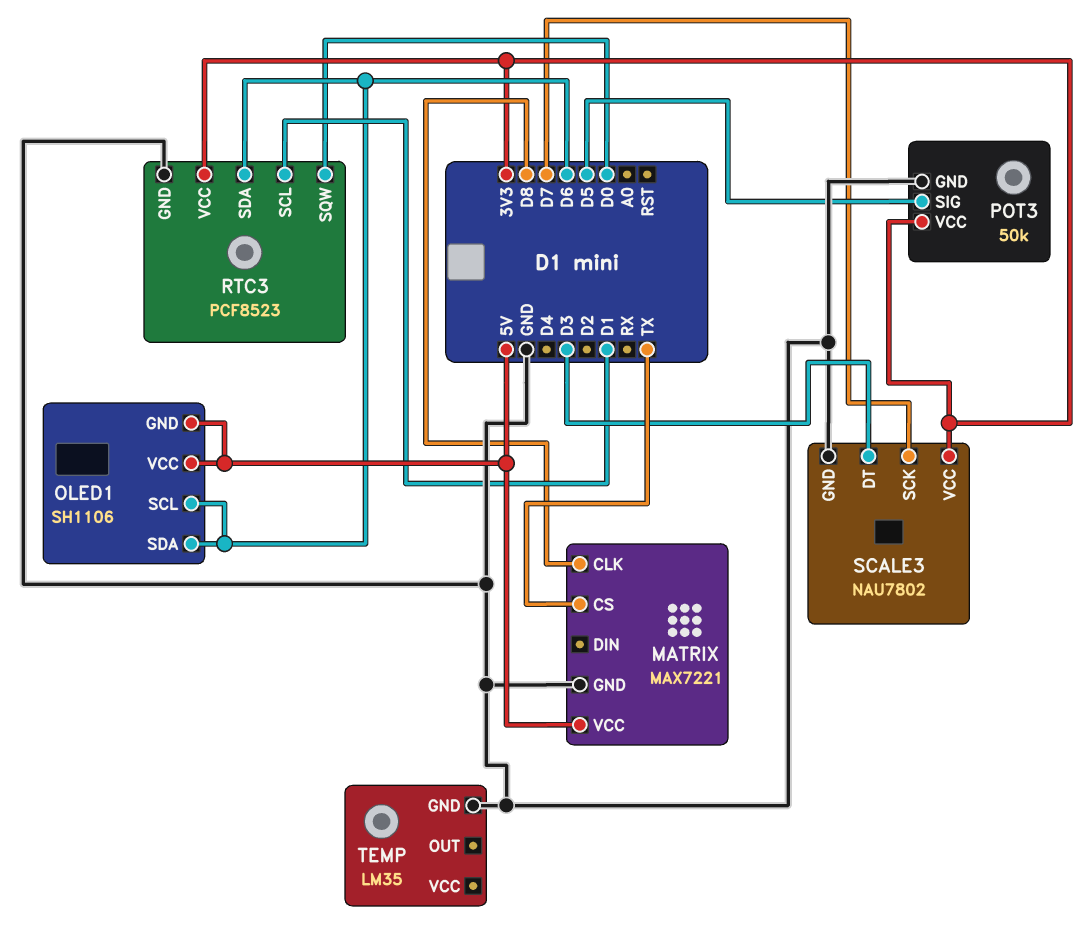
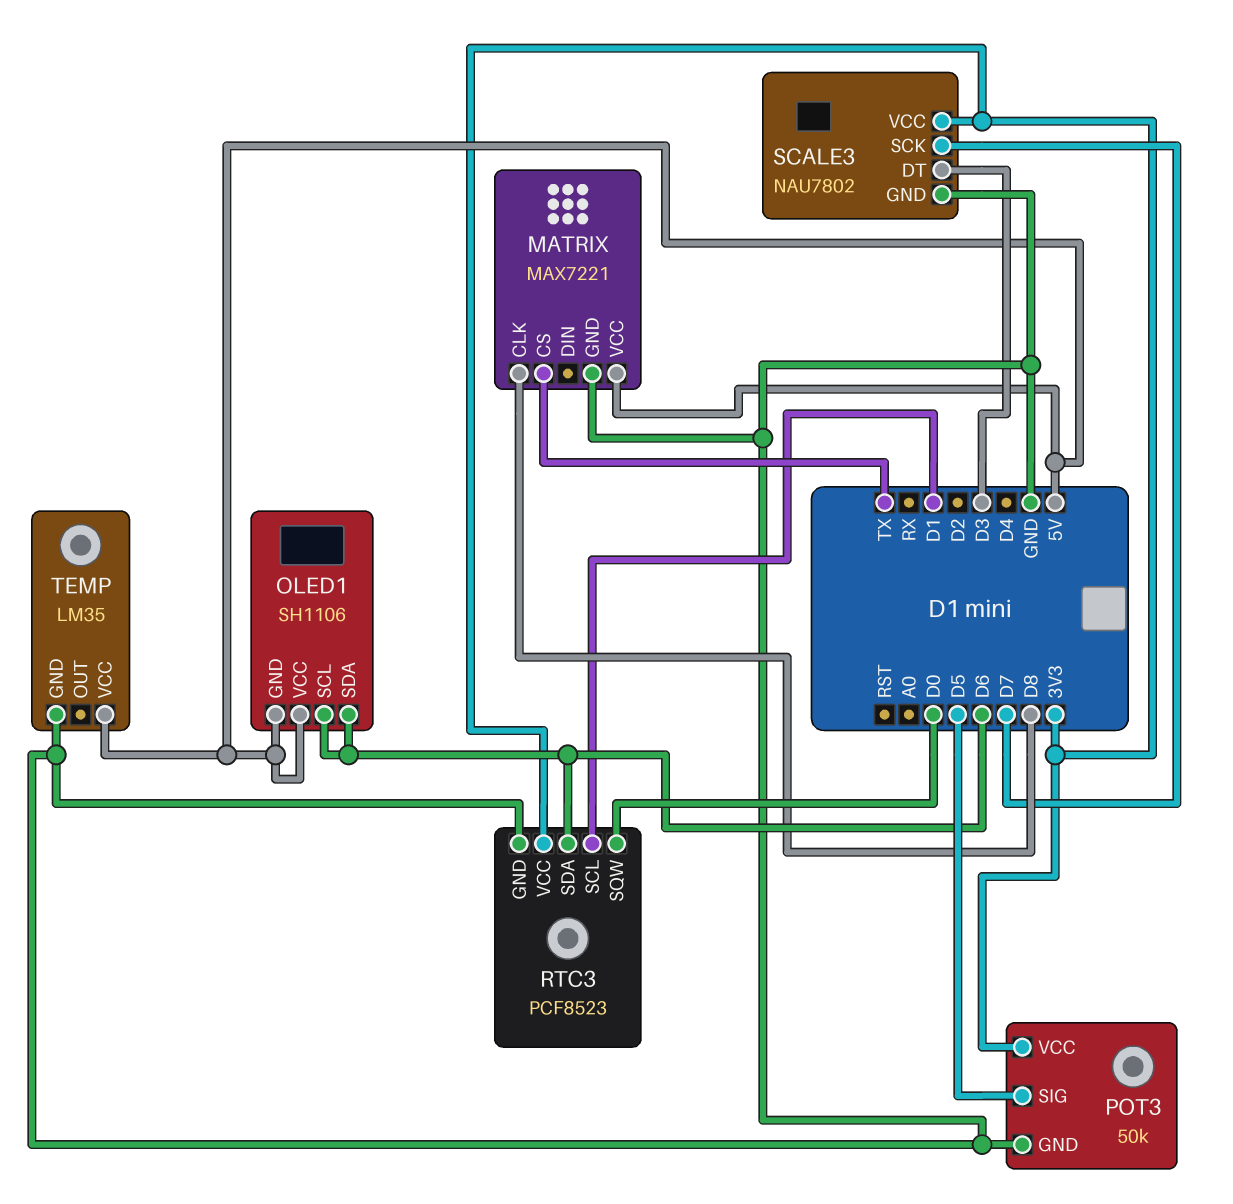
TEMP pin VCC: none -> 5V

